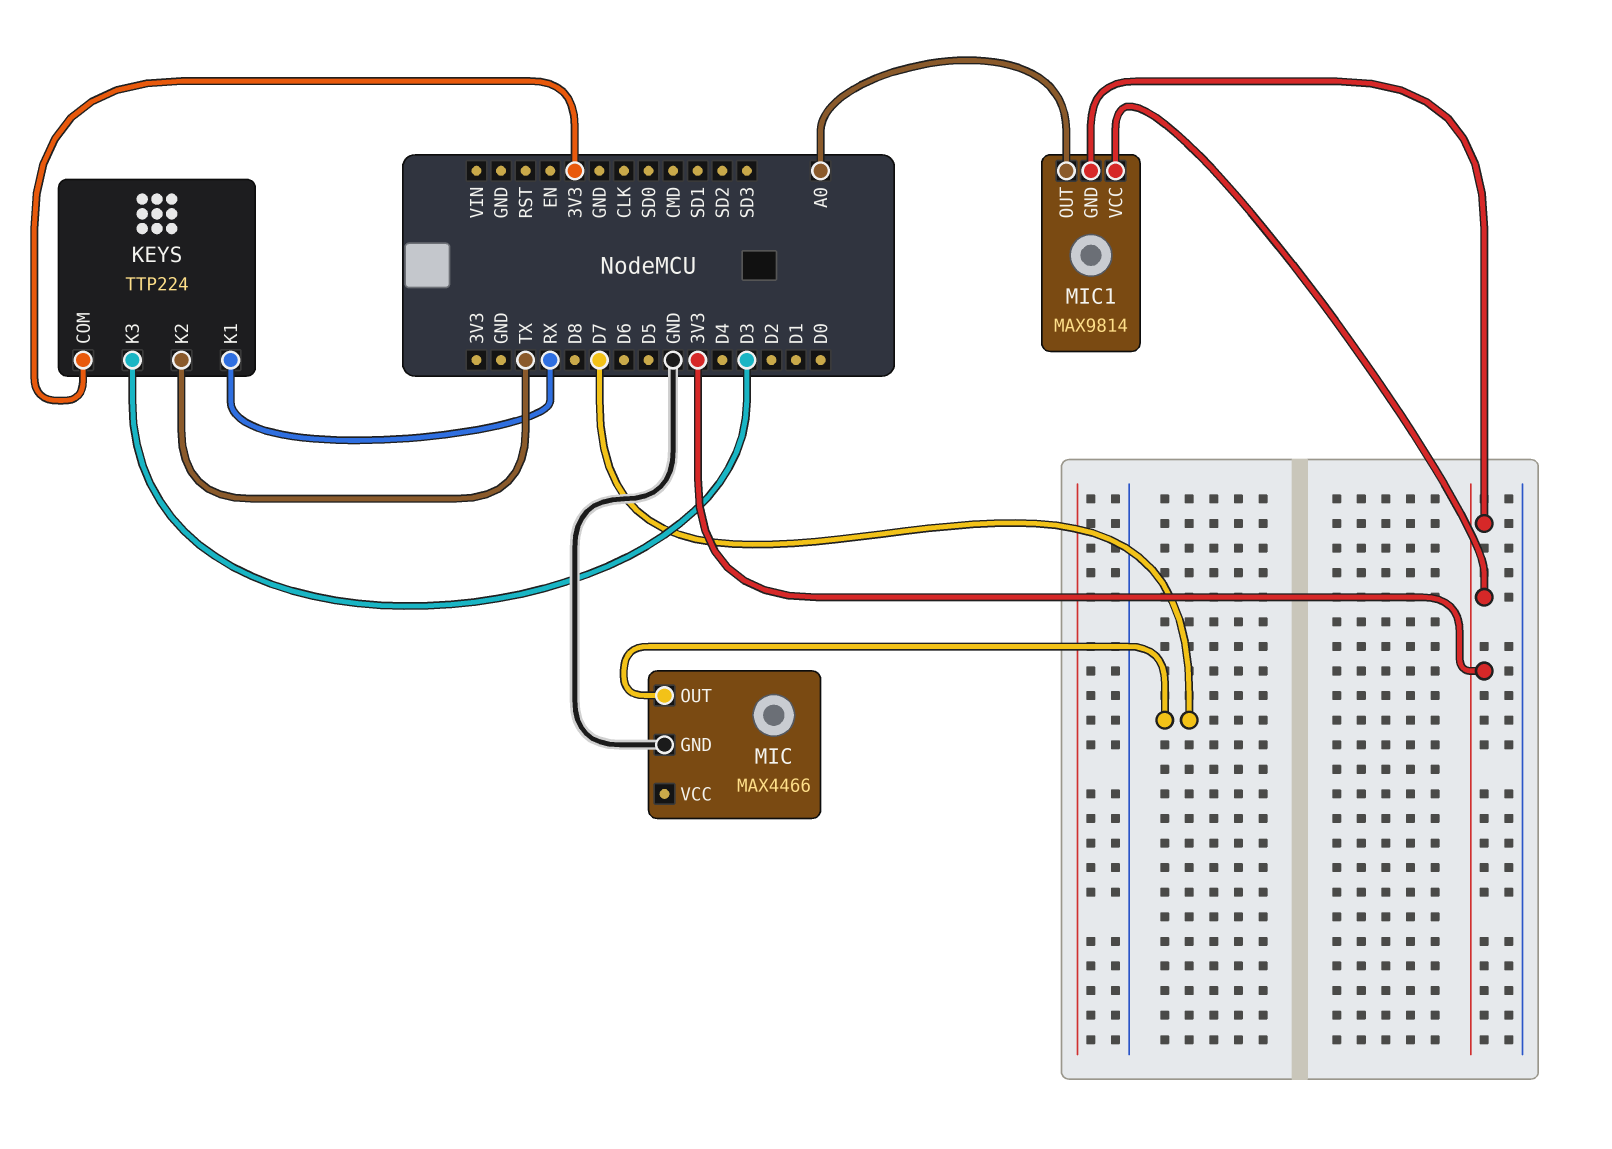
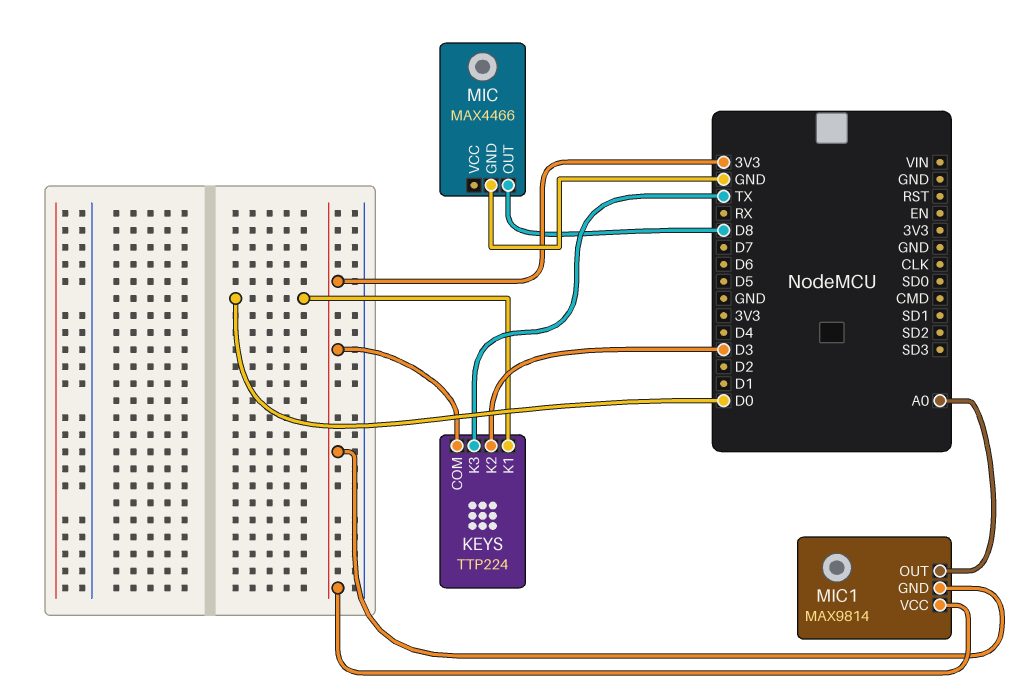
KEYS pin K1: RX -> D0
KEYS pin K2: TX -> D3
KEYS pin K3: D3 -> TX
MIC pin OUT: D7 -> D8

